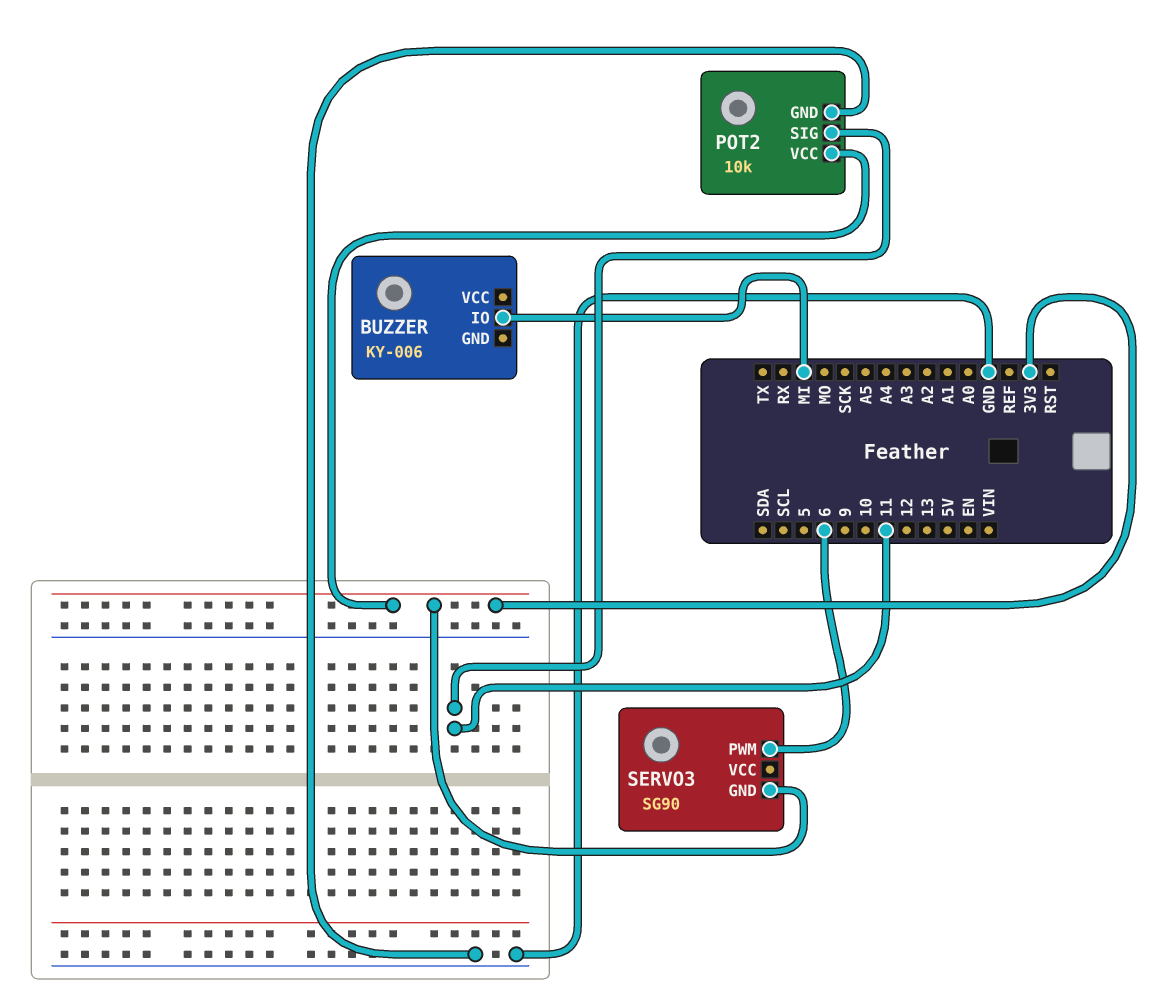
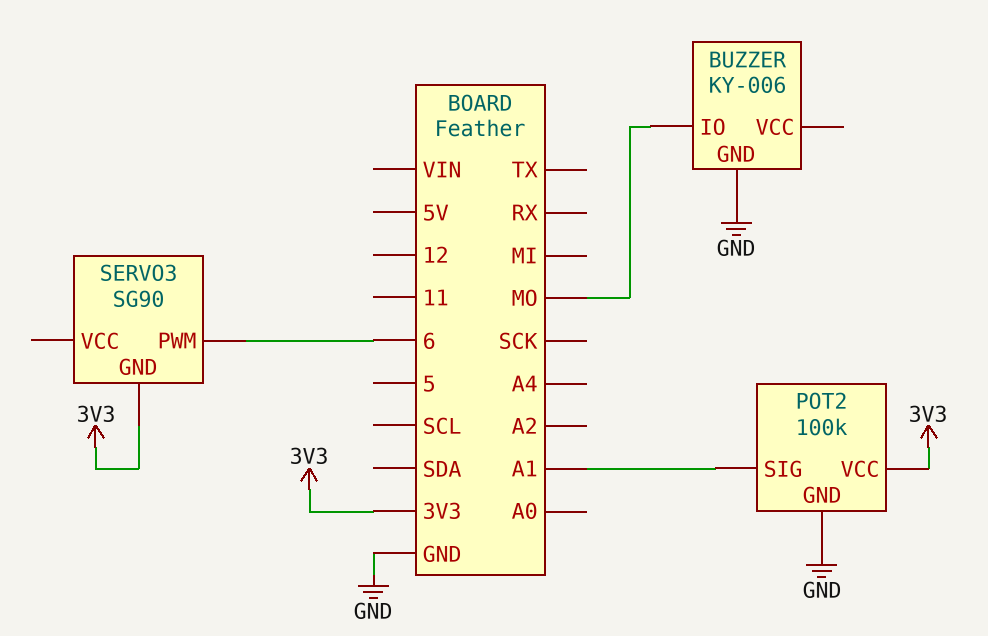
BUZZER pin GND: none -> GND
BUZZER pin IO: MI -> MO
POT2: 10k -> 100k
POT2 pin SIG: 11 -> A1

